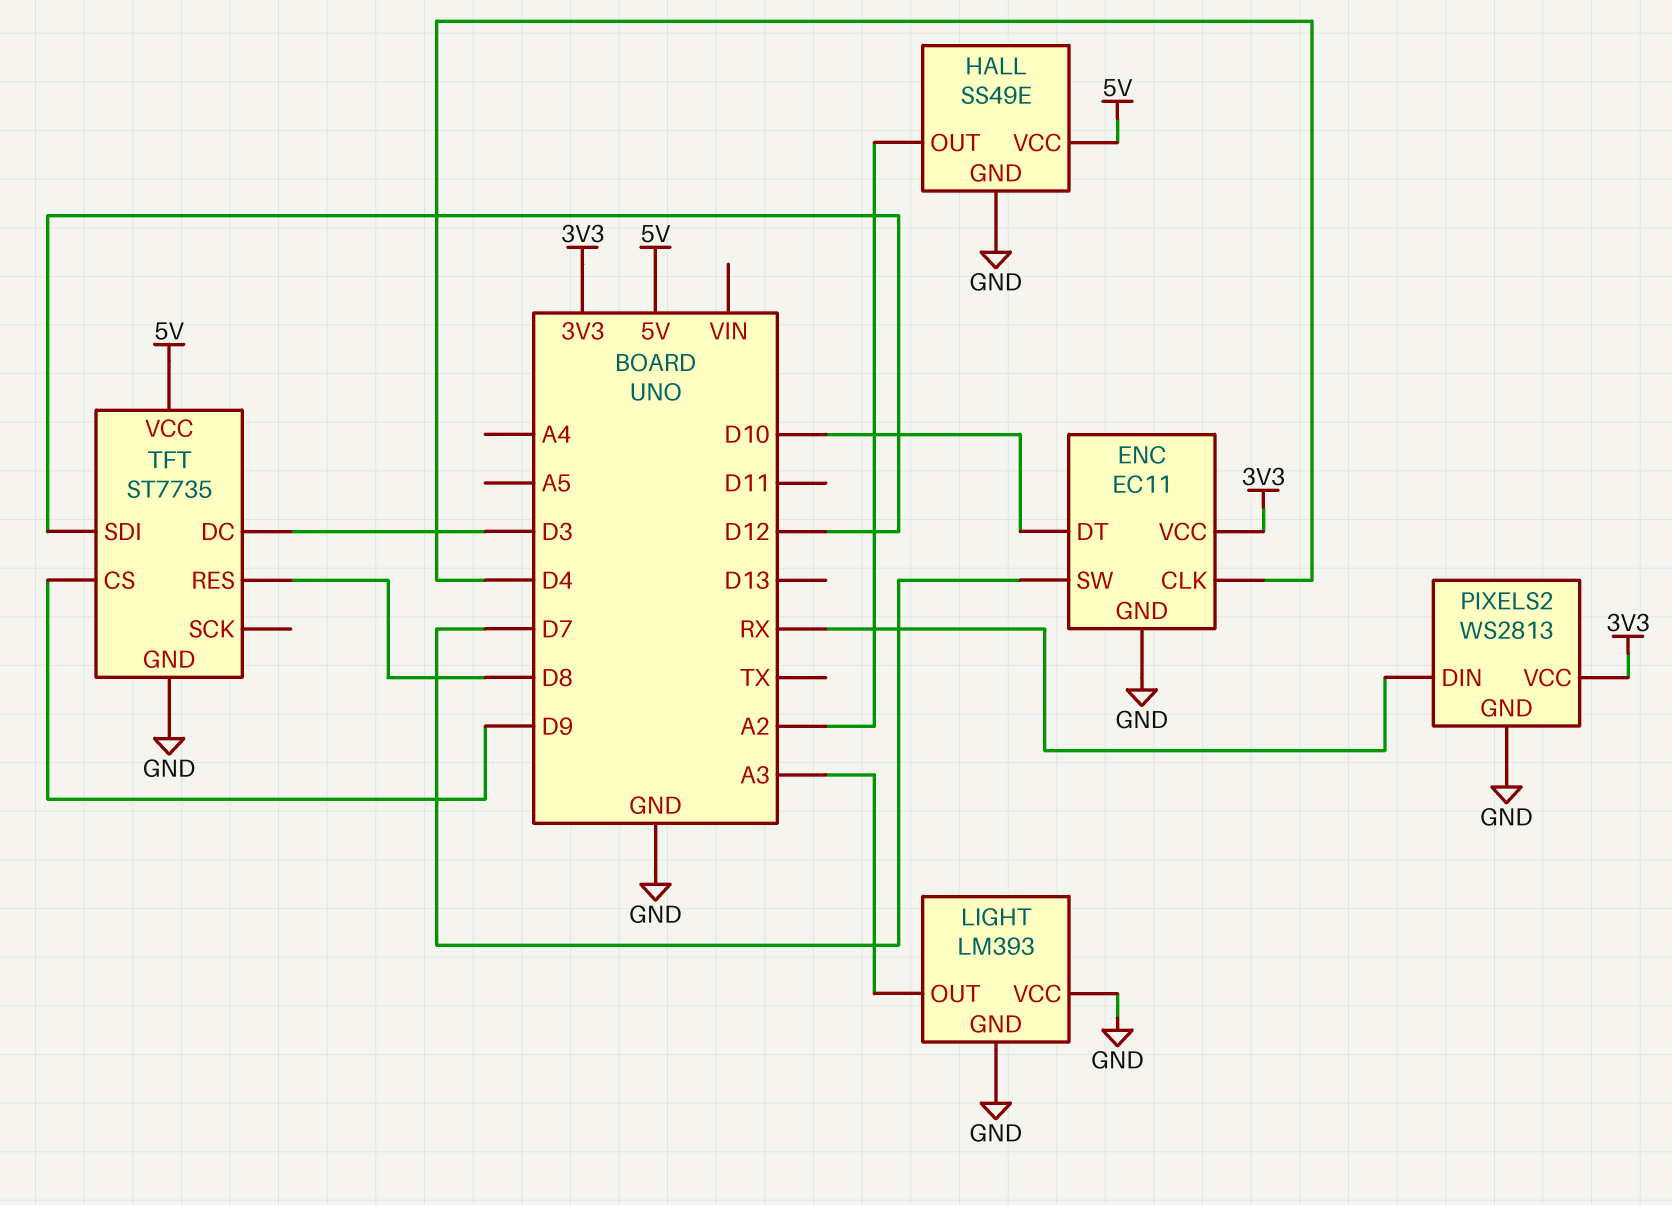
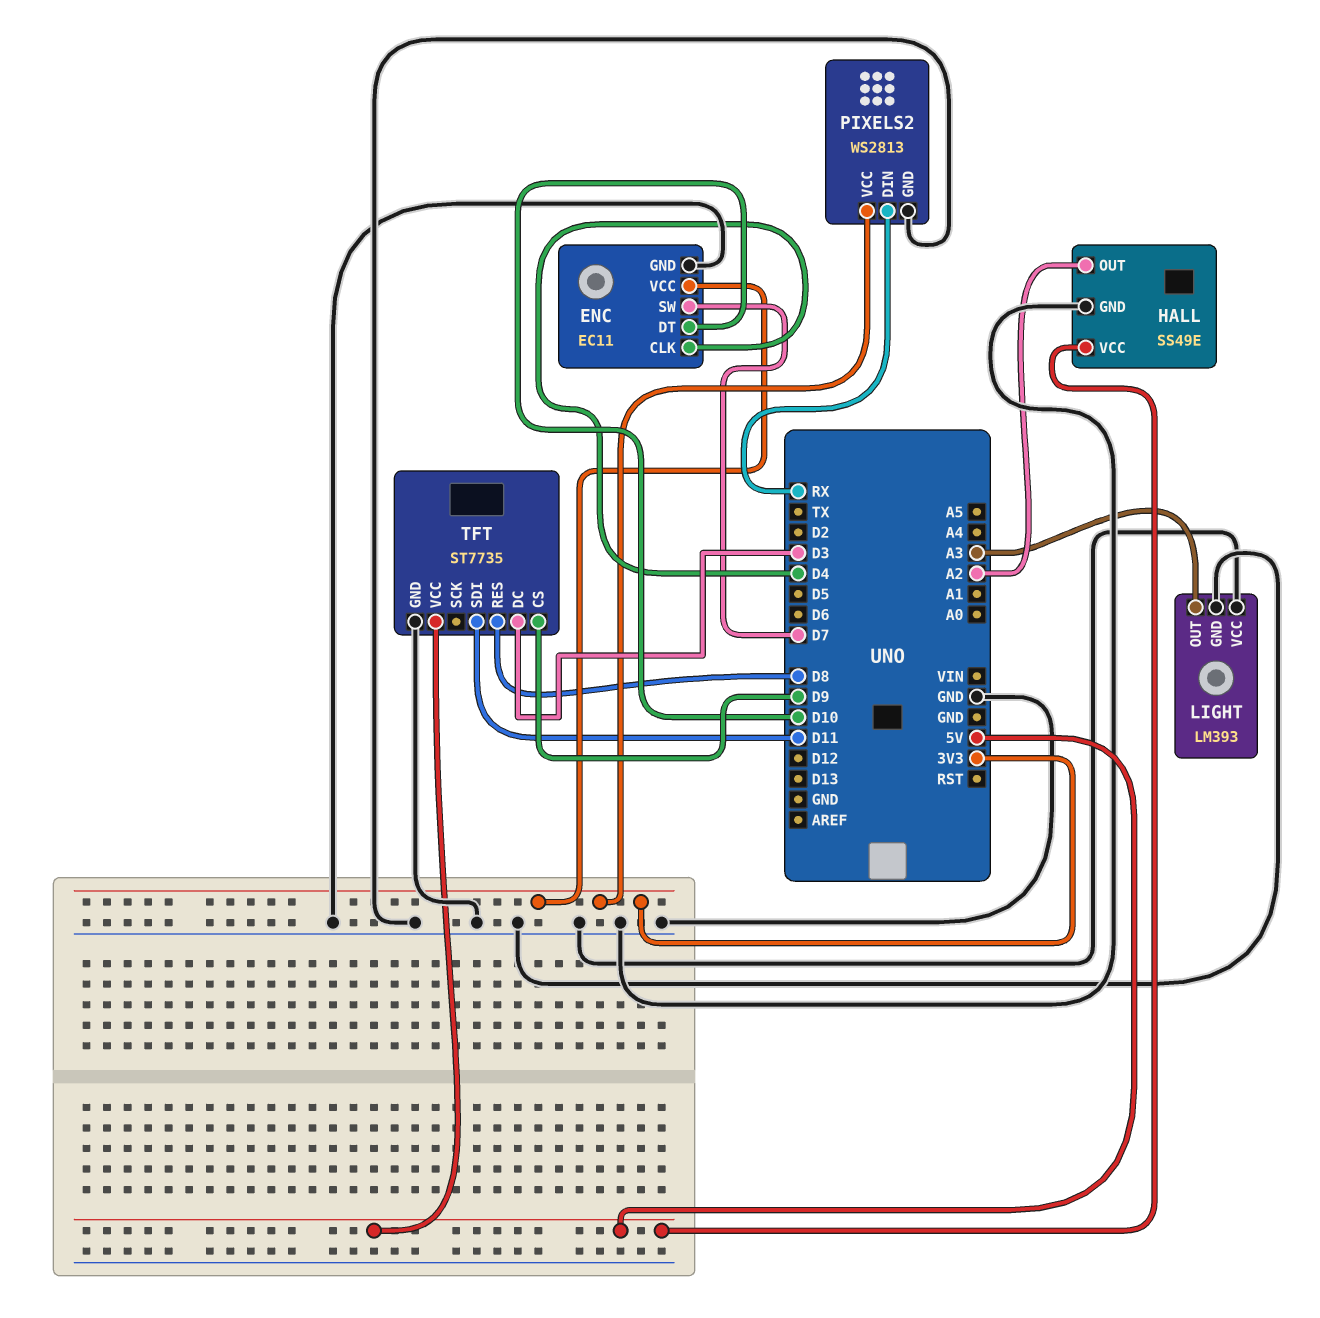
TFT pin SDI: D12 -> D11

